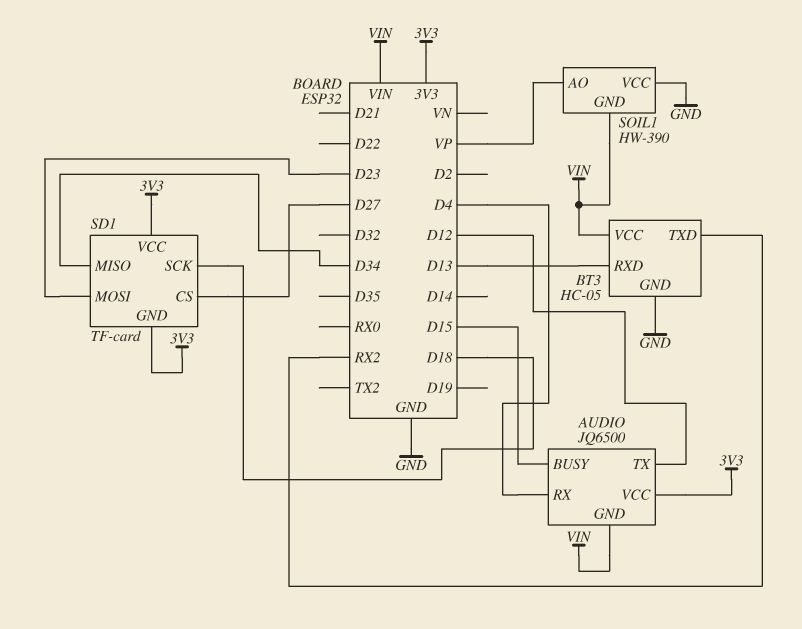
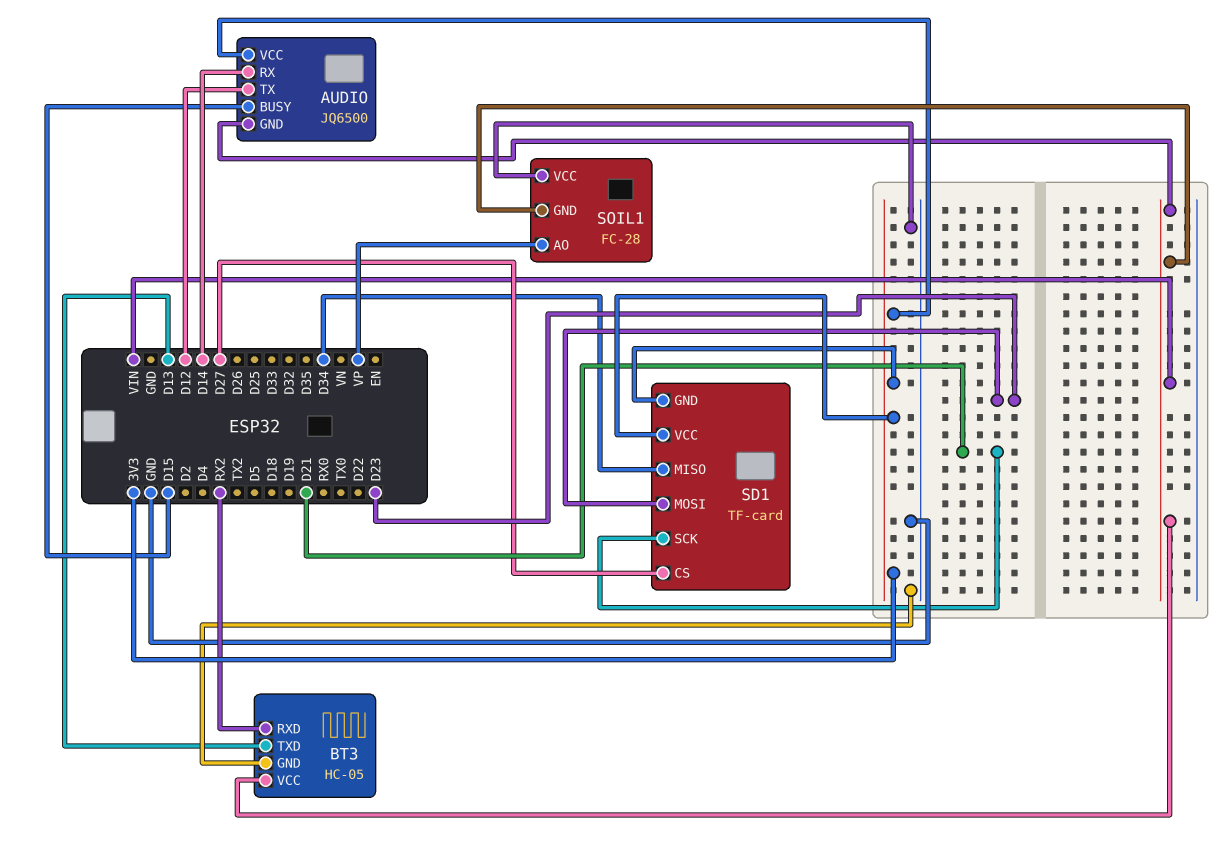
AUDIO pin RX: D4 -> D14
BT3 pin RXD: D13 -> RX2
BT3 pin TXD: RX2 -> D13
SD1 pin SCK: D18 -> D21
SOIL1: HW-390 -> FC-28

